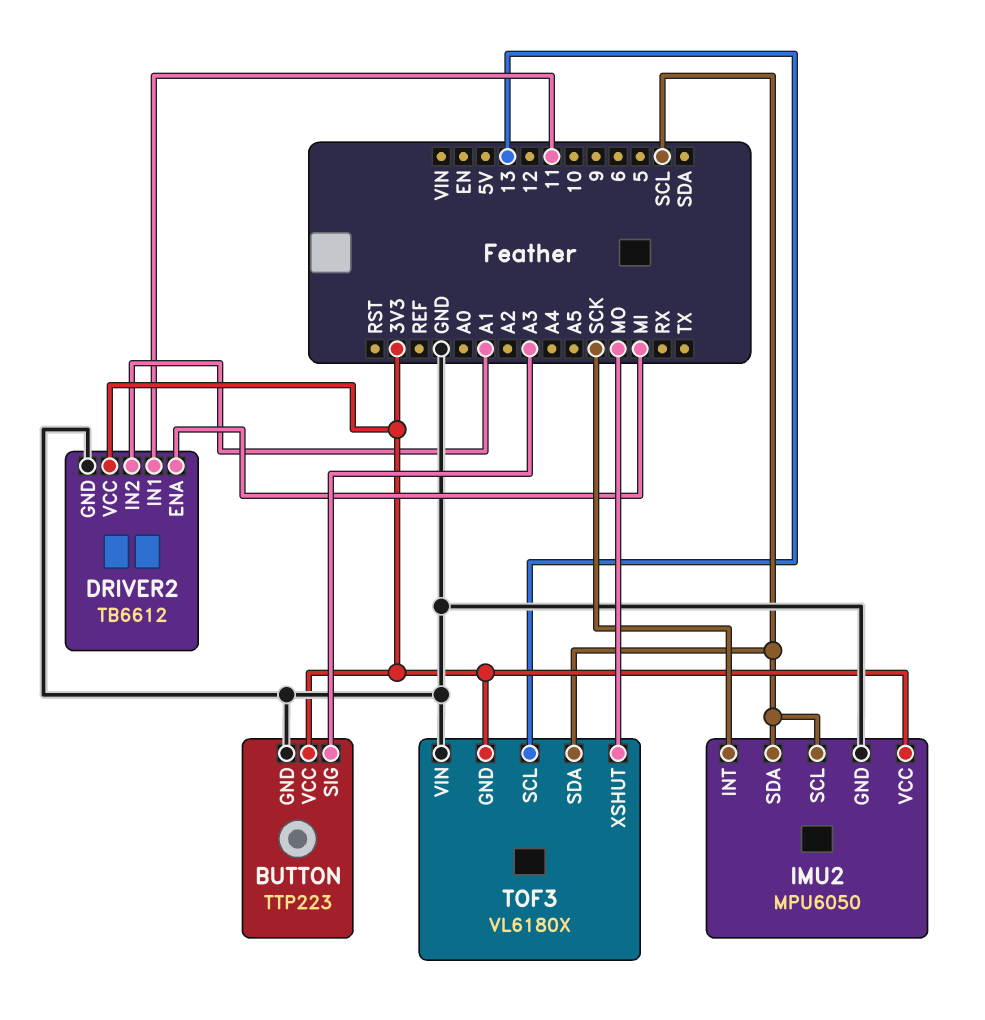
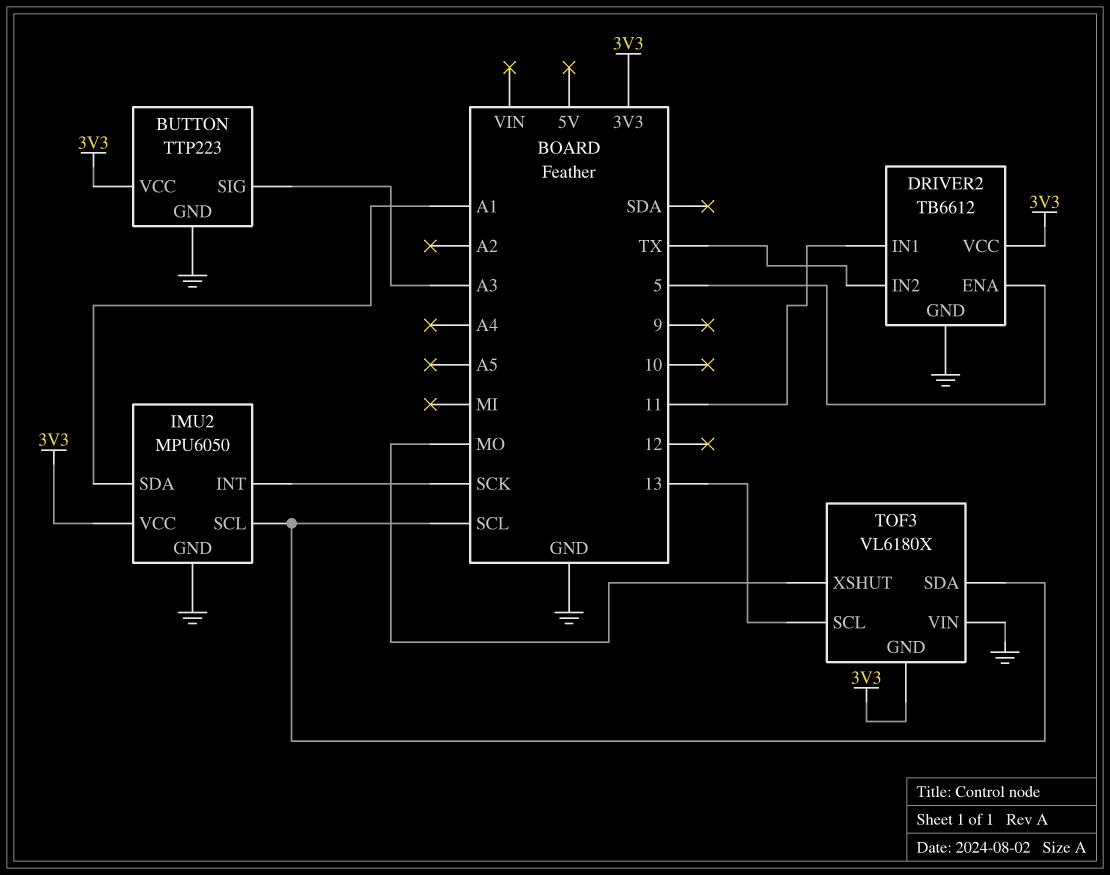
DRIVER2 pin ENA: MI -> 5
DRIVER2 pin IN2: A1 -> TX
IMU2 pin SDA: SCL -> A1

